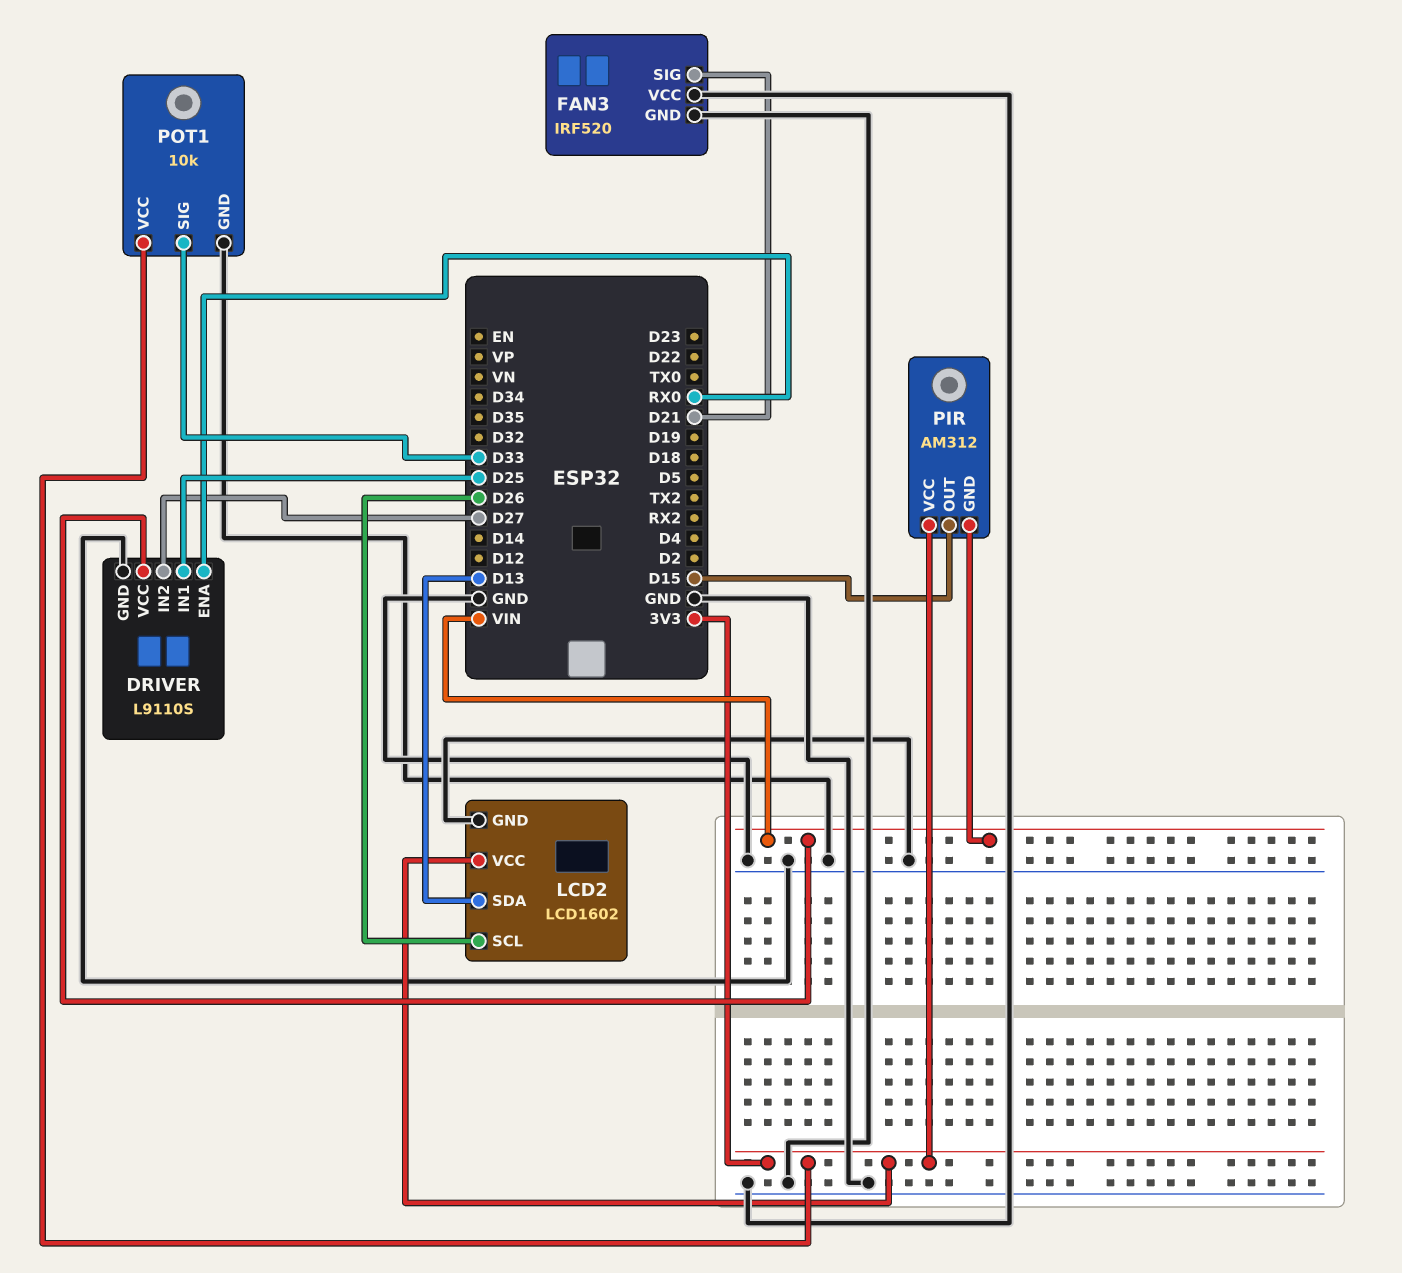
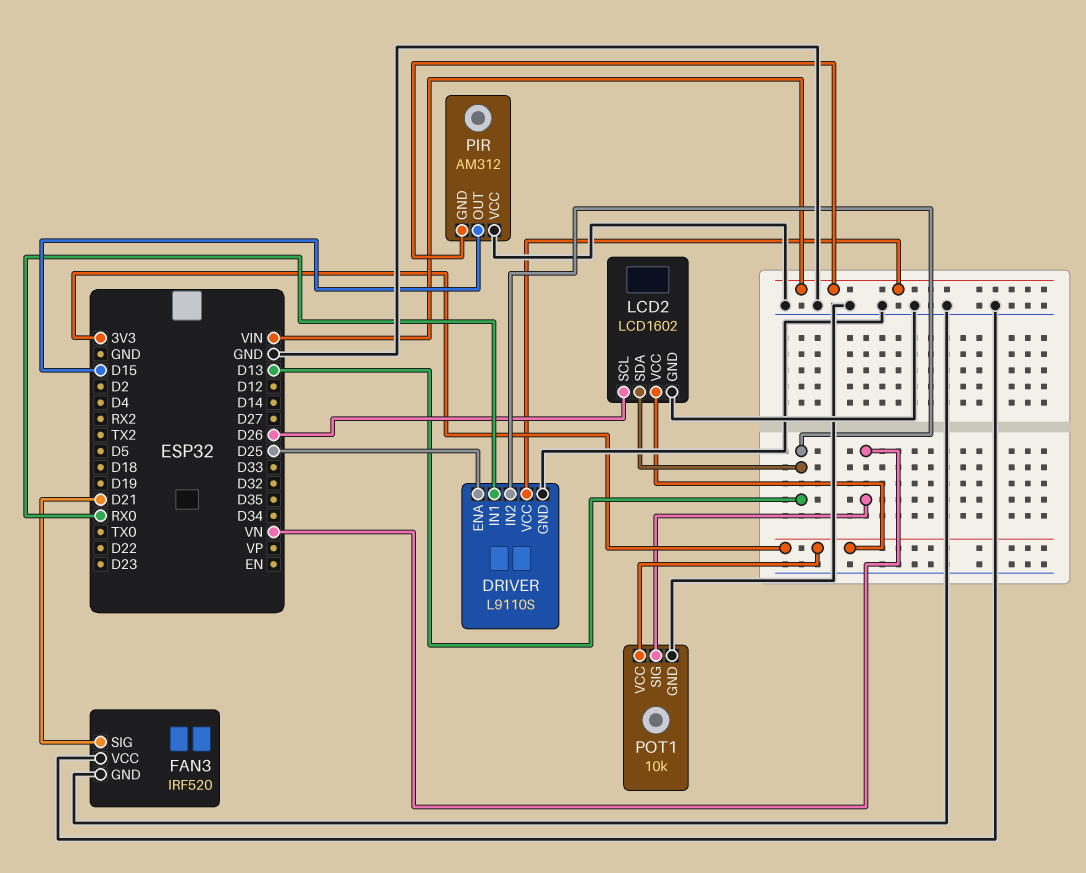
DRIVER pin ENA: RX0 -> D25
DRIVER pin IN1: D25 -> RX0
DRIVER pin IN2: D27 -> D13
PIR pin VCC: 3V3 -> GND
POT1 pin SIG: D33 -> VN

